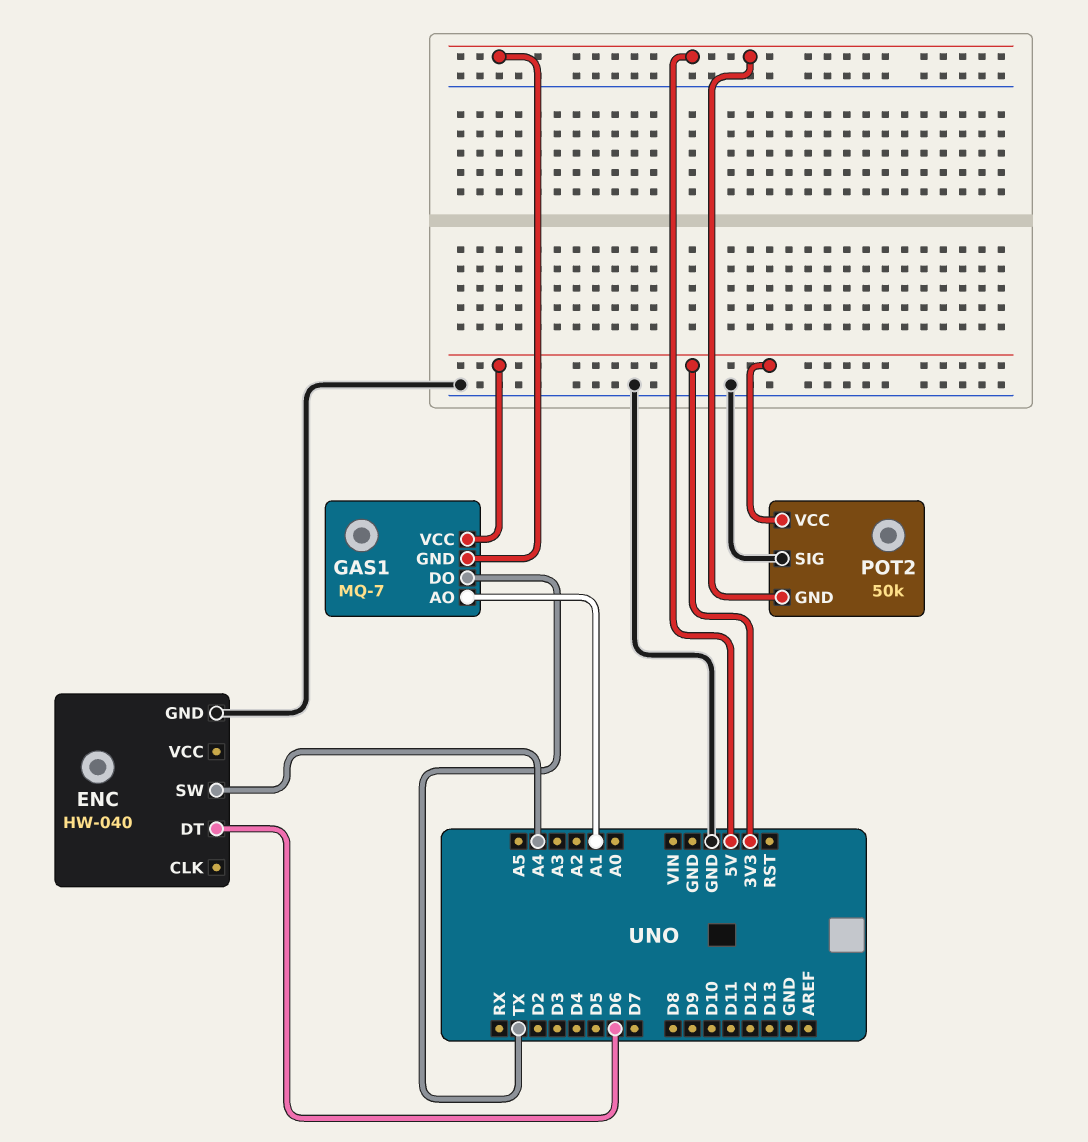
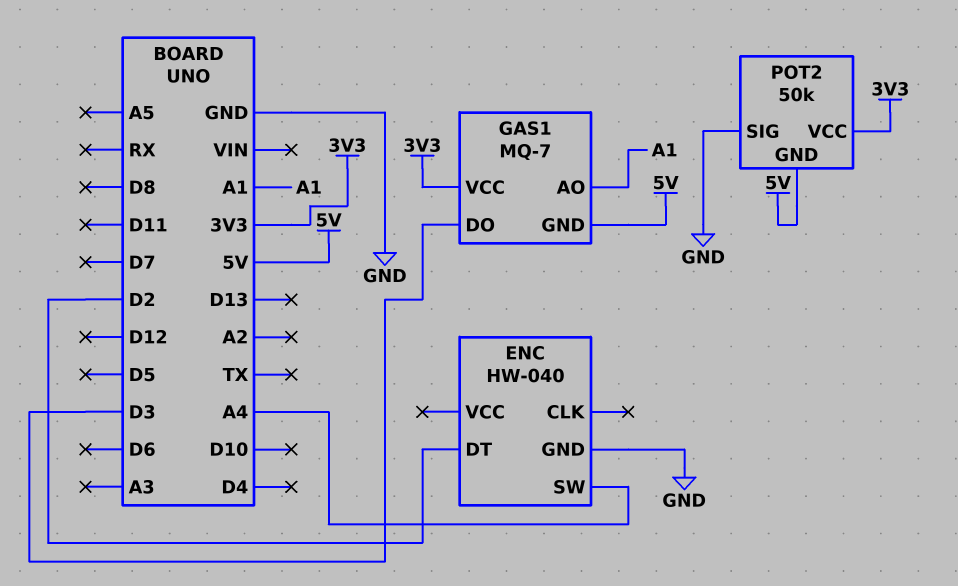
ENC pin DT: D6 -> D2
GAS1 pin DO: TX -> D3

